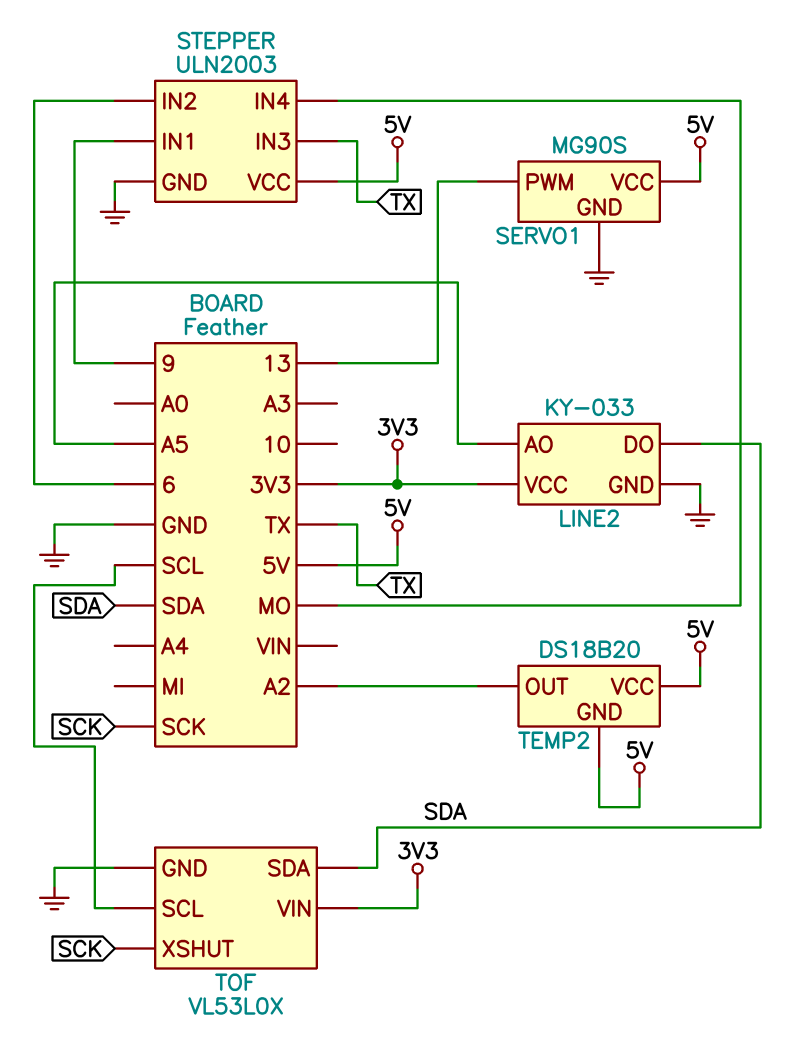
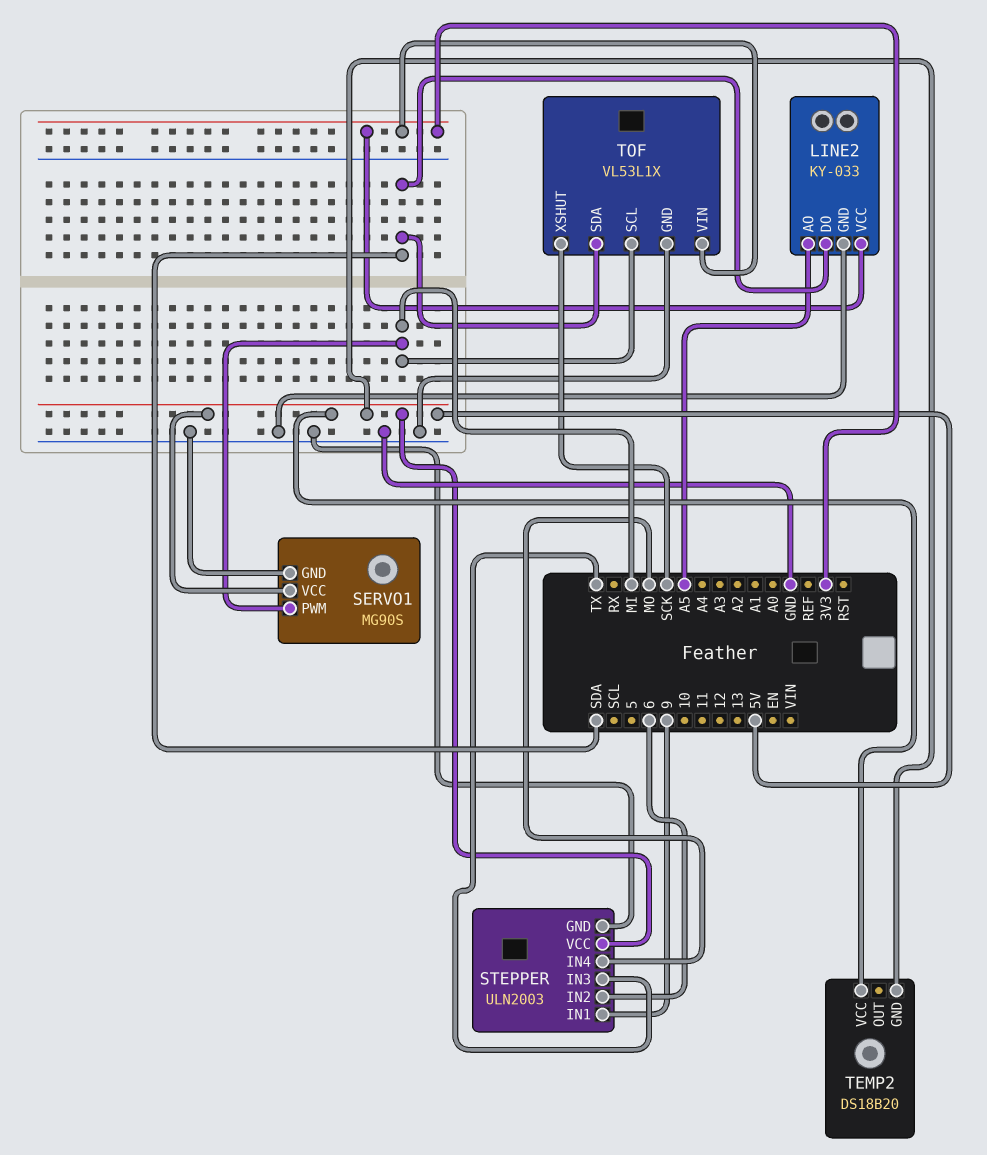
SERVO1 pin PWM: 13 -> MI
TEMP2 pin OUT: A2 -> none
TOF: VL53L0X -> VL53L1X
TOF pin SCL: SCL -> MI

